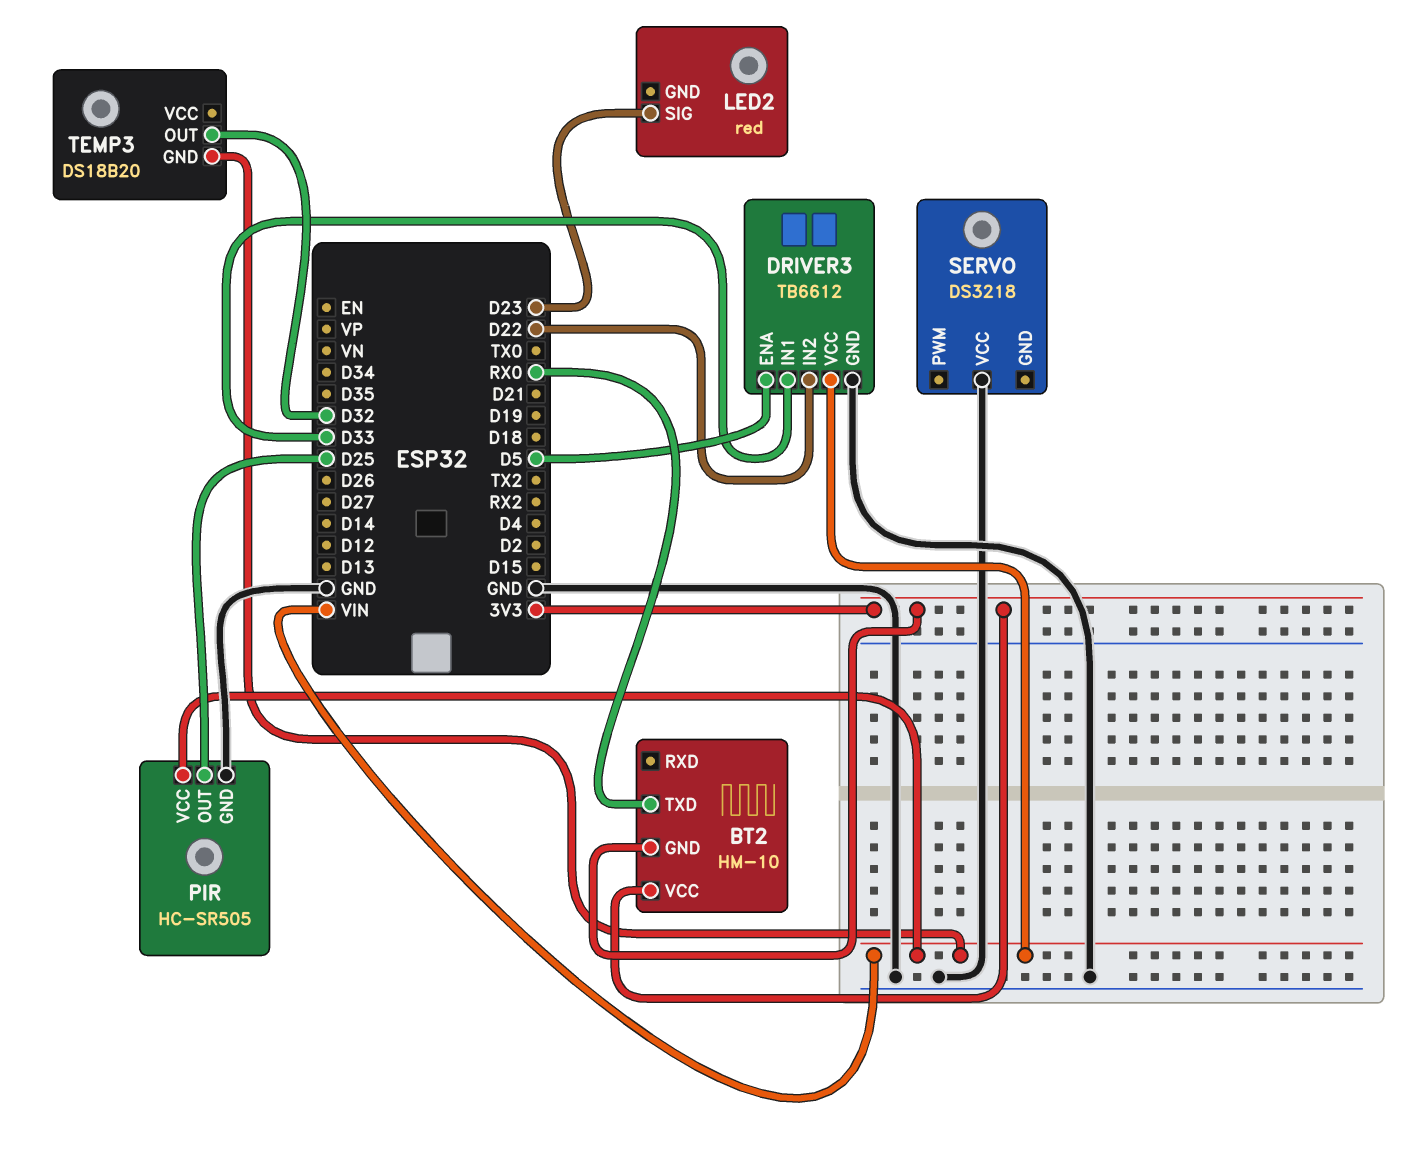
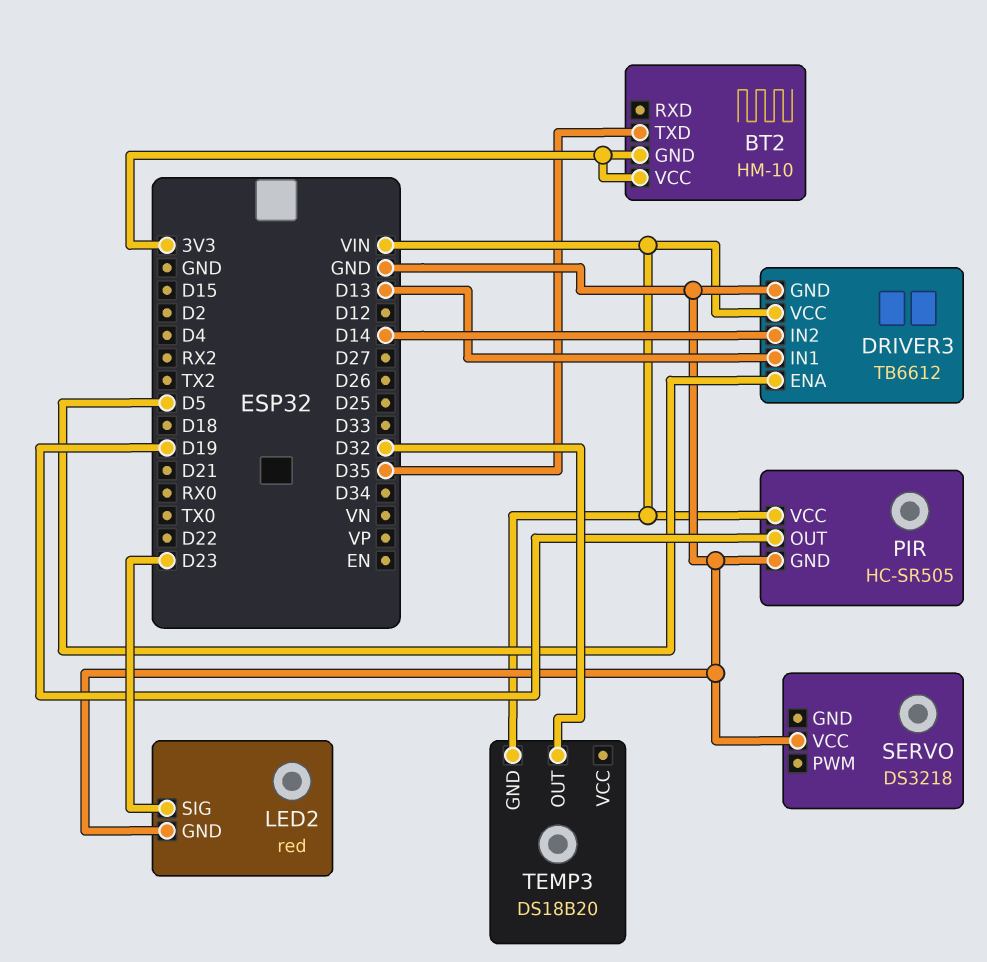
BT2 pin TXD: RX0 -> D35
DRIVER3 pin IN1: D33 -> D13
DRIVER3 pin IN2: D22 -> D14
LED2 pin GND: none -> GND
PIR pin OUT: D25 -> D19

